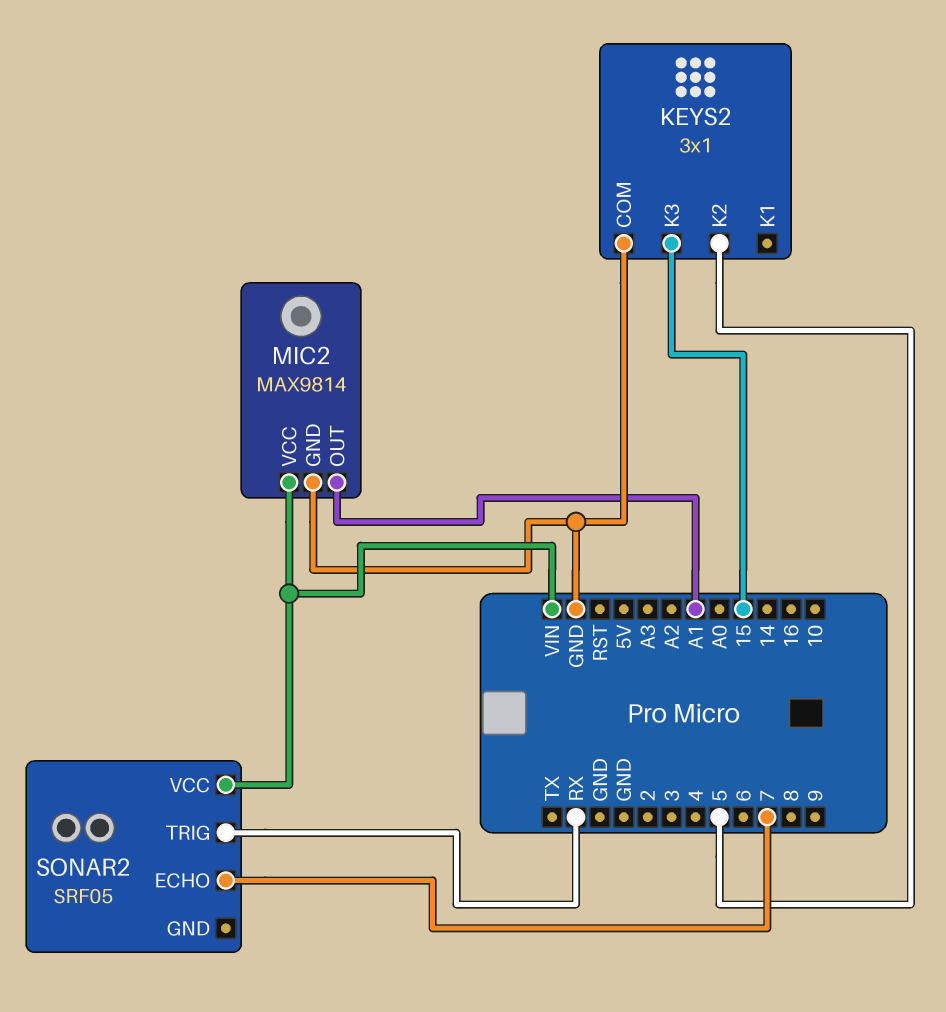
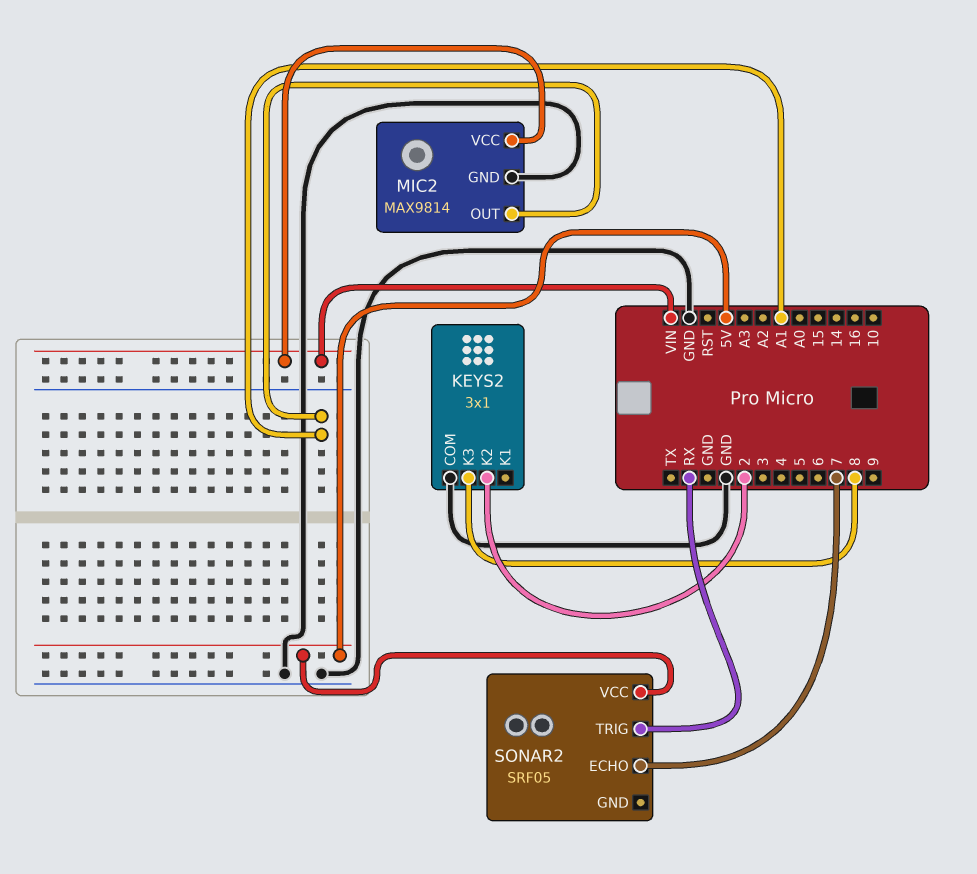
KEYS2 pin K2: 5 -> 2
KEYS2 pin K3: 15 -> 8
SONAR2 pin VCC: VIN -> 5V

